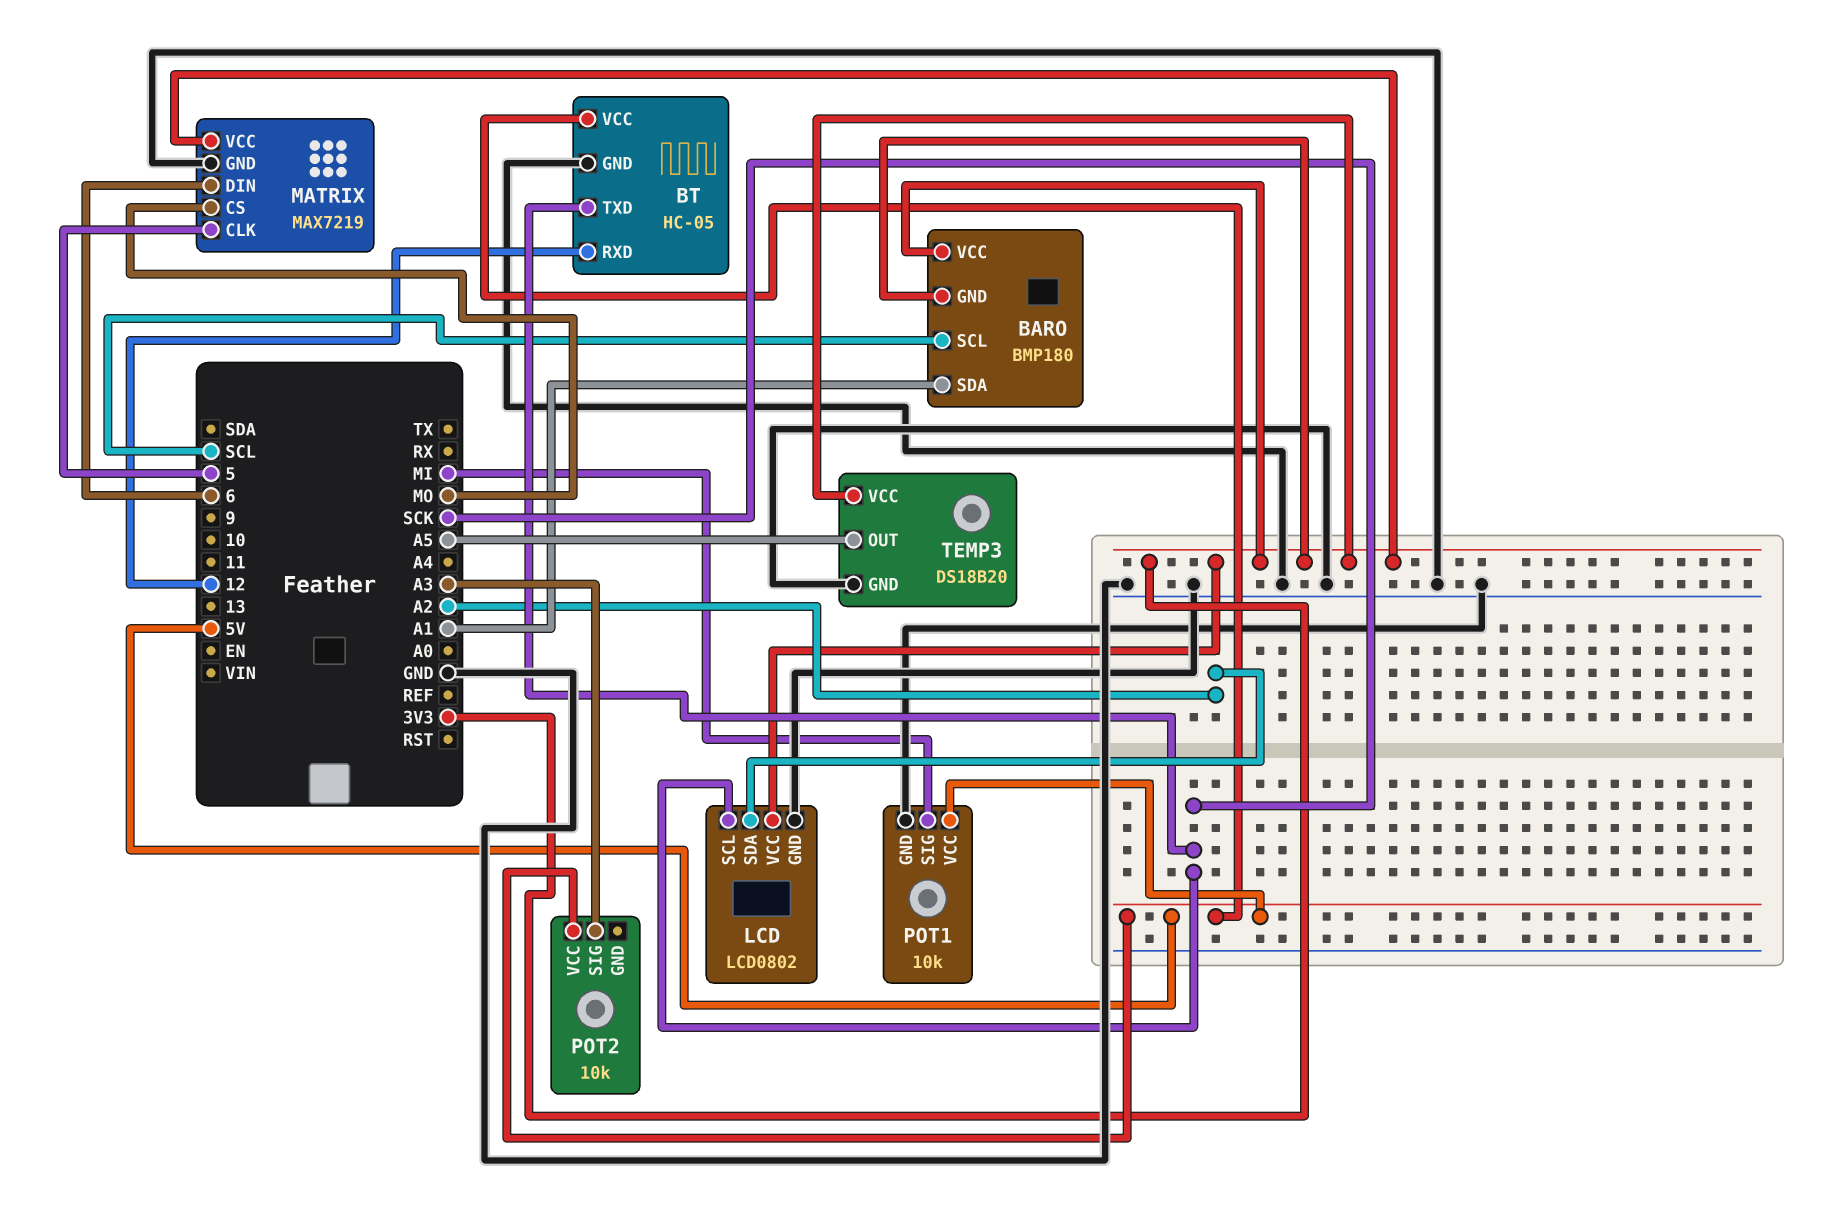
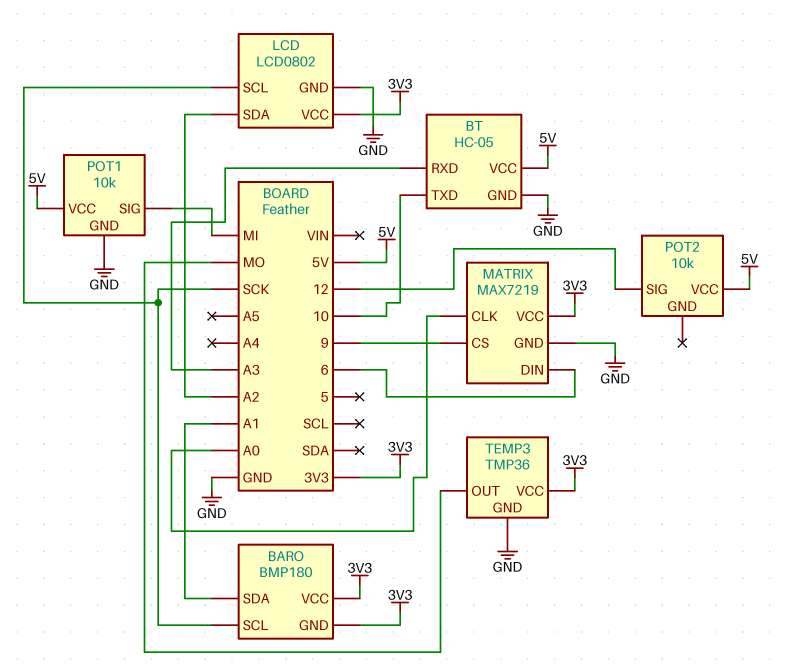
BARO pin SCL: SCL -> SCK
BT pin RXD: 12 -> A3
BT pin TXD: SCK -> 10
MATRIX pin CLK: 5 -> A0
MATRIX pin CS: MO -> 9
POT2 pin SIG: A3 -> 12
TEMP3: DS18B20 -> TMP36
TEMP3 pin OUT: A5 -> MO

